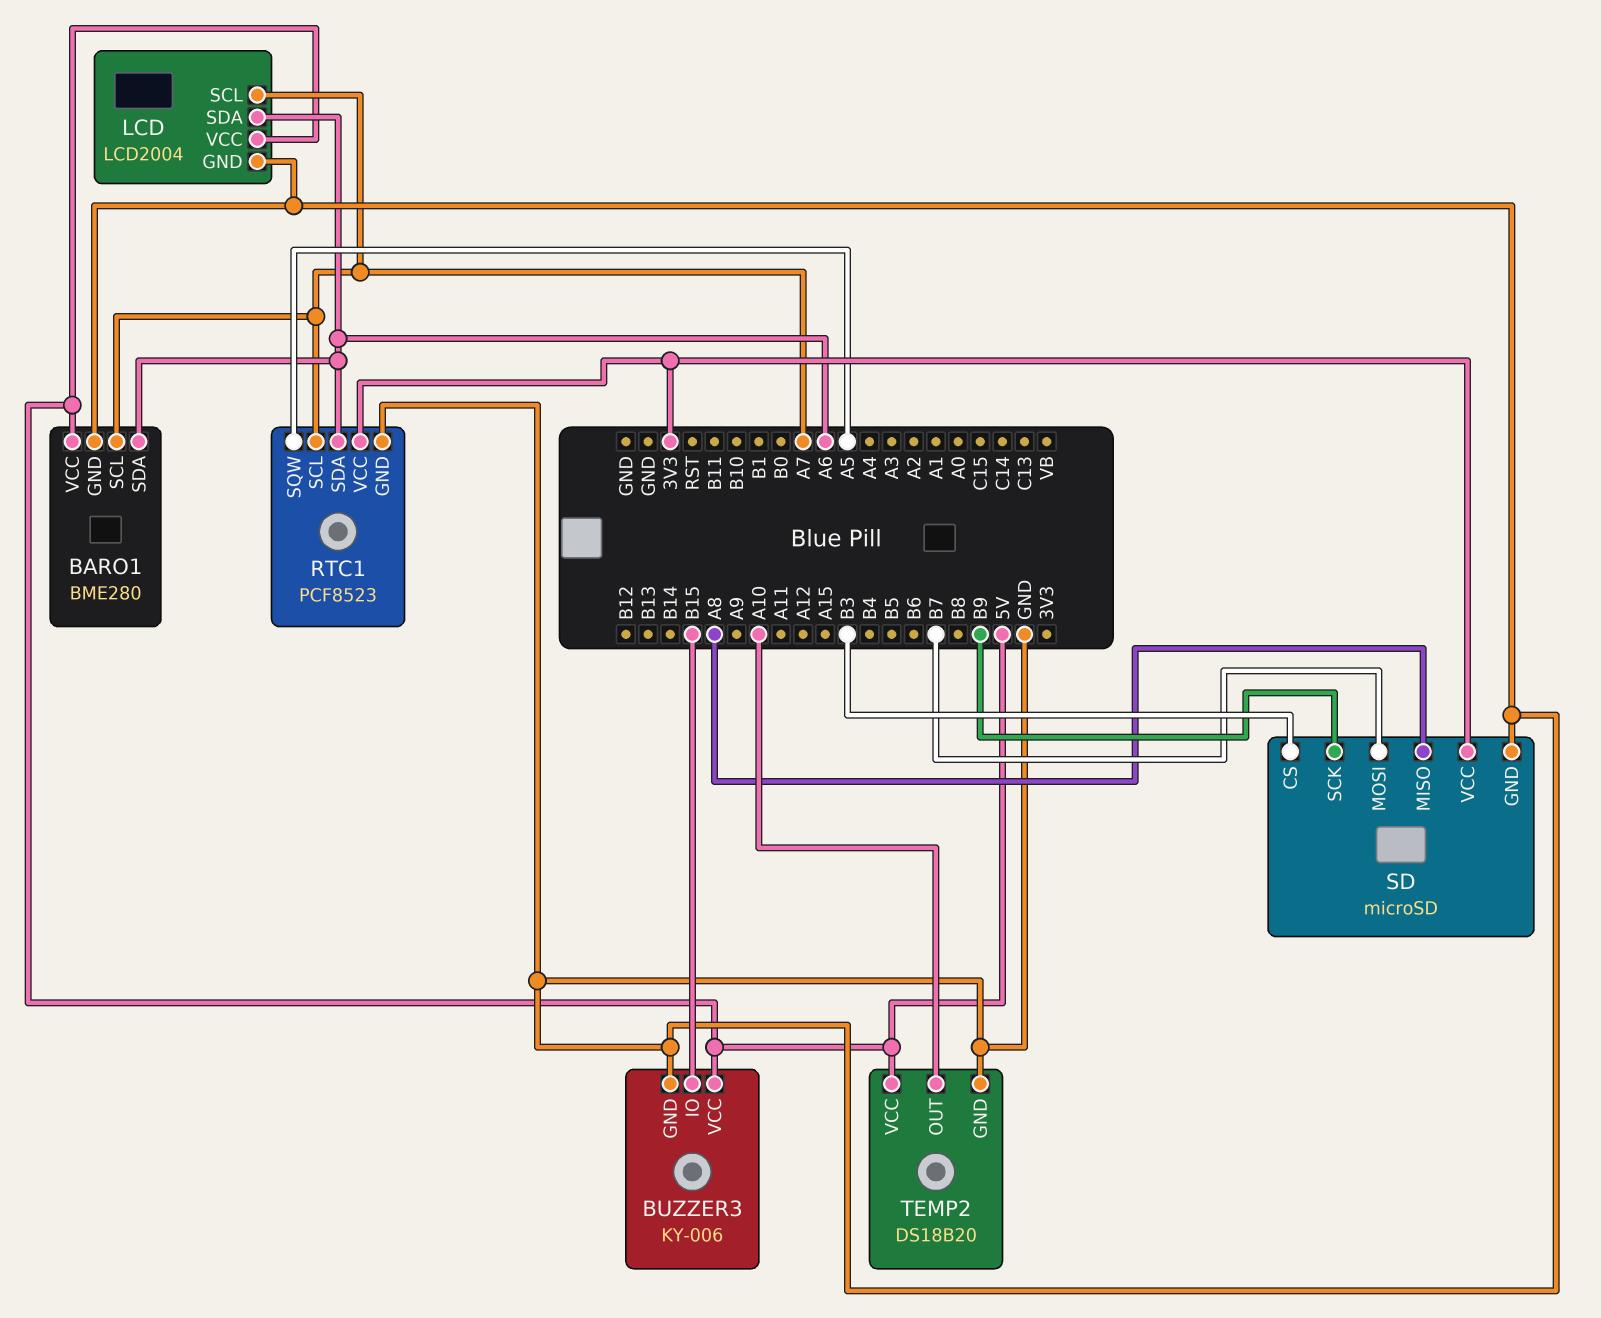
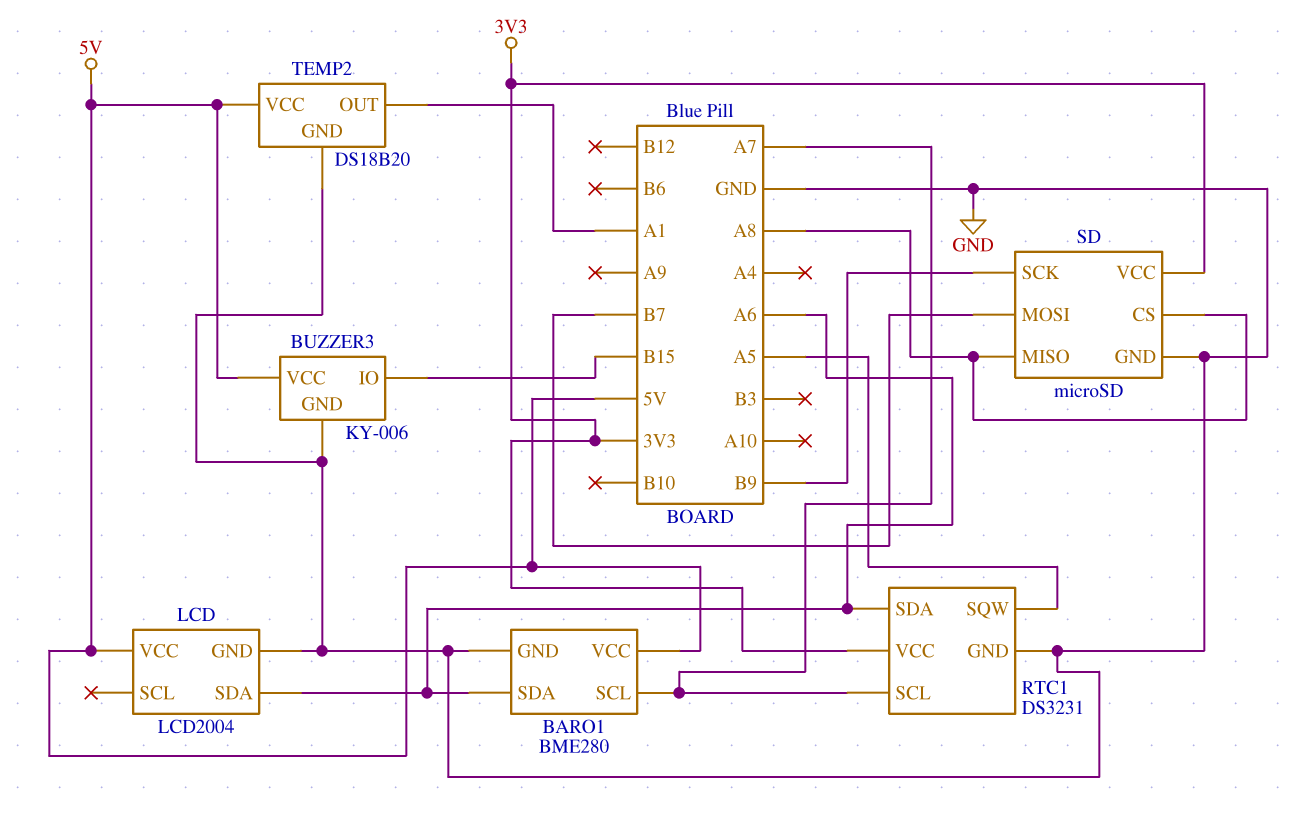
LCD pin SCL: A7 -> none
RTC1: PCF8523 -> DS3231
SD pin CS: B3 -> A8
TEMP2 pin OUT: A10 -> A1

